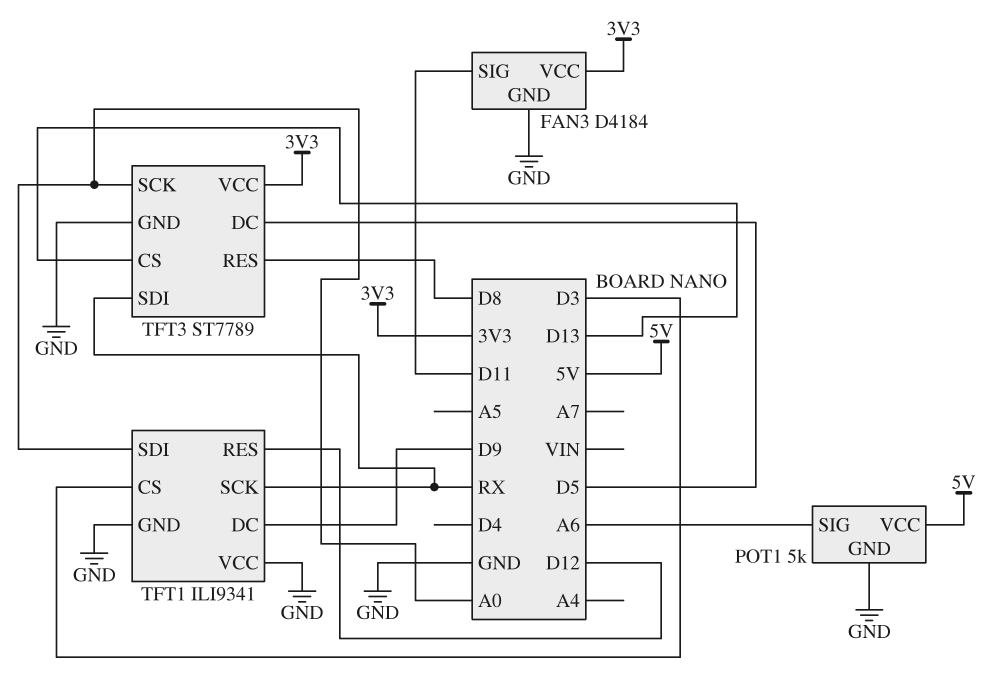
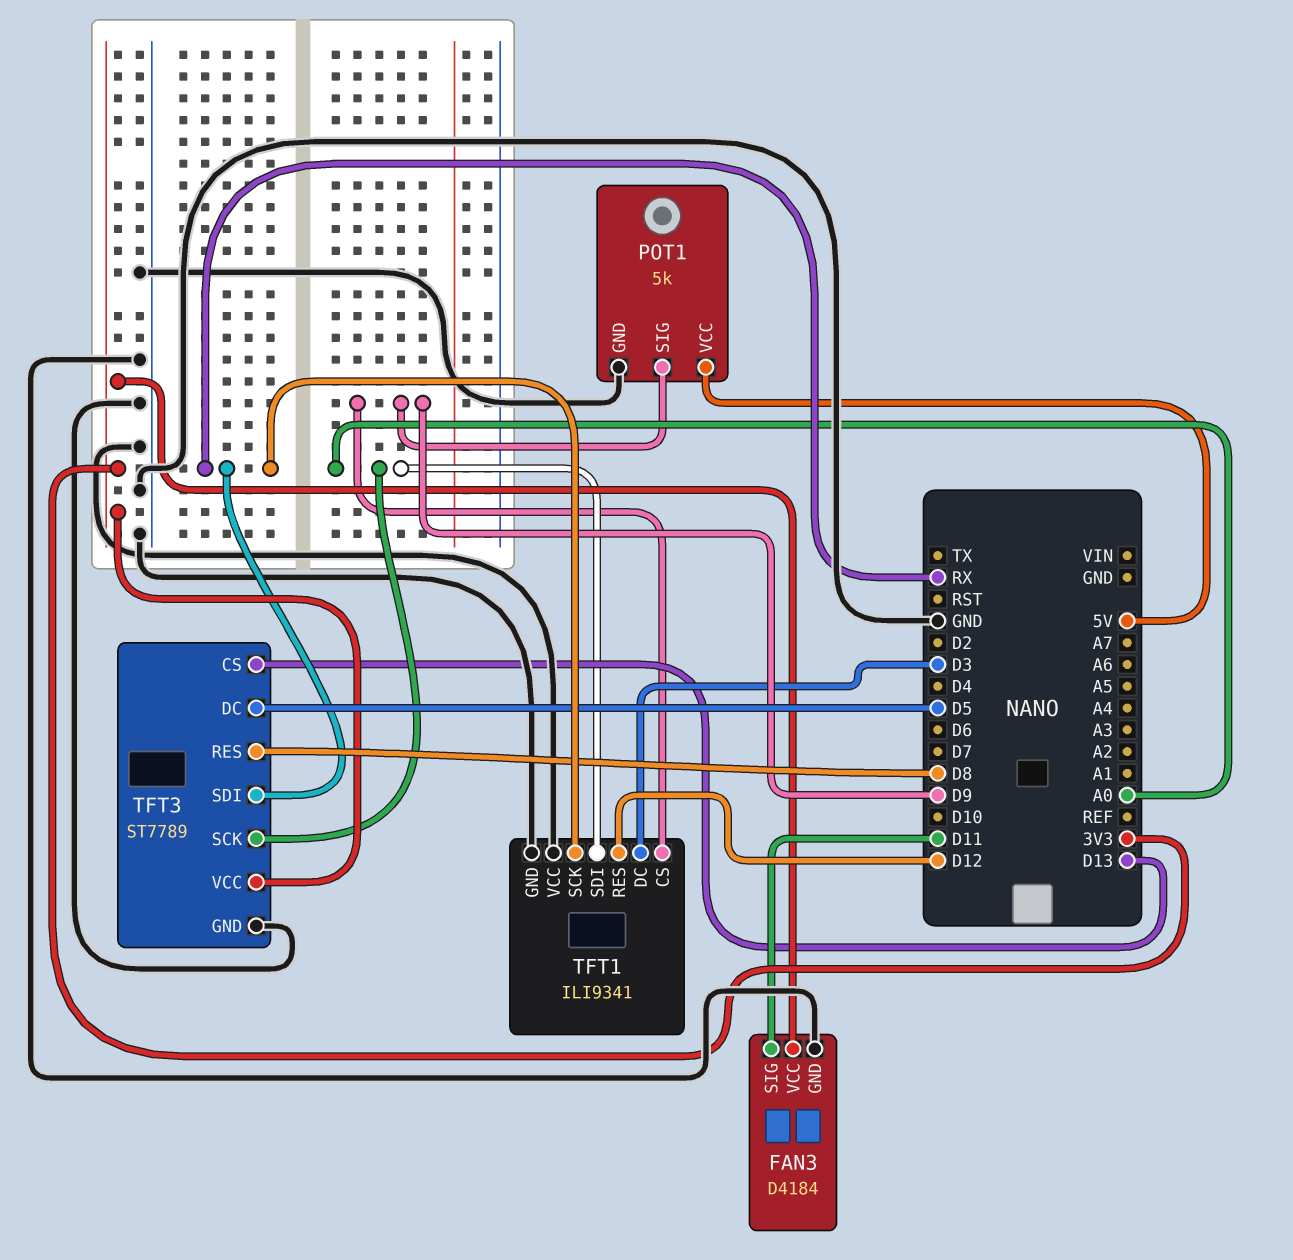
POT1 pin SIG: A6 -> D9
TFT1 pin CS: D3 -> D9
TFT1 pin DC: D9 -> D3

